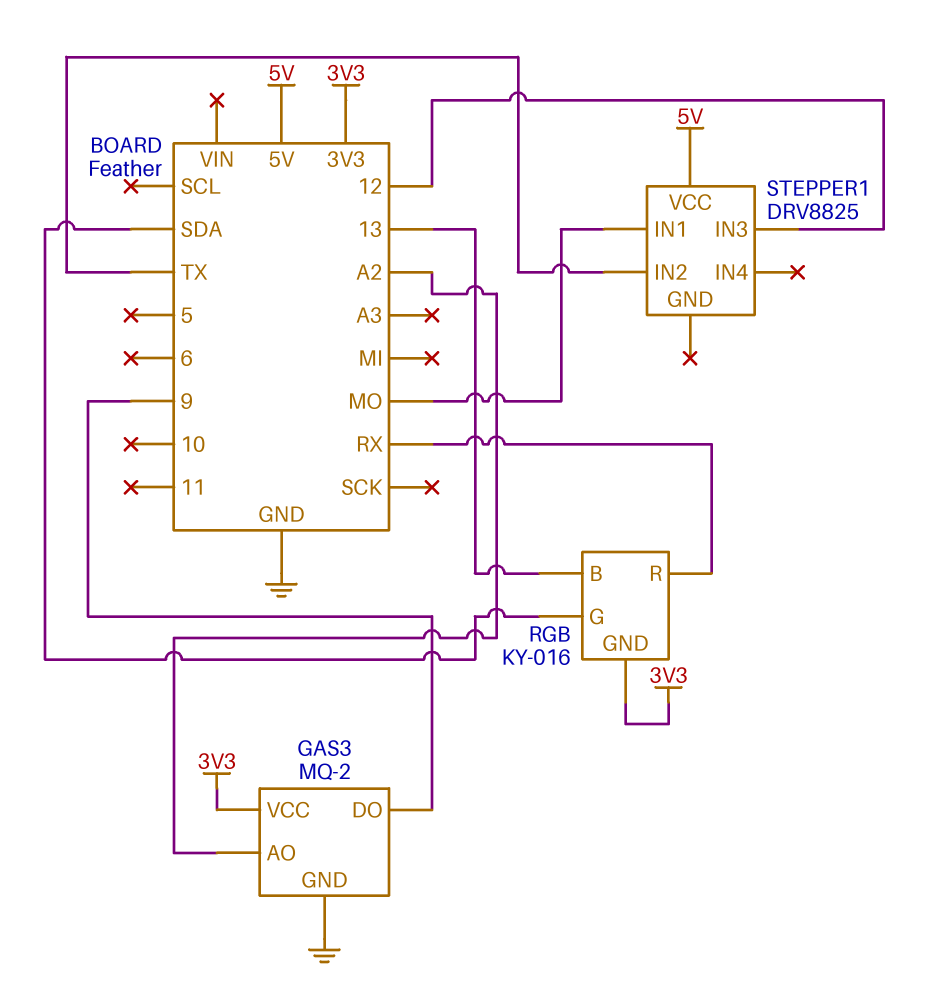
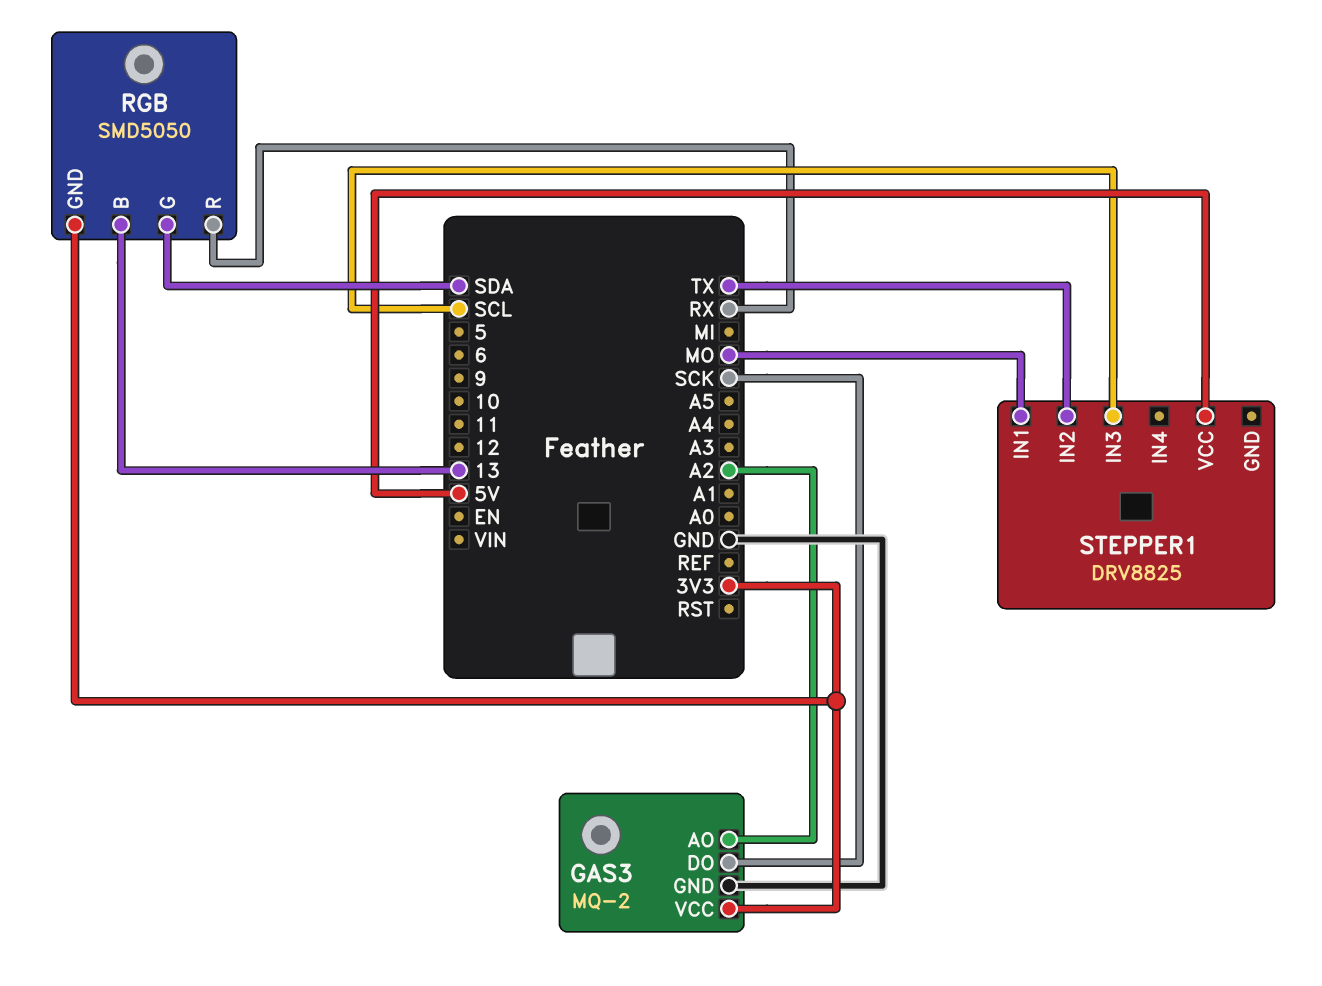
GAS3 pin DO: 9 -> SCK
RGB: KY-016 -> SMD5050
STEPPER1 pin IN3: 12 -> SCL

